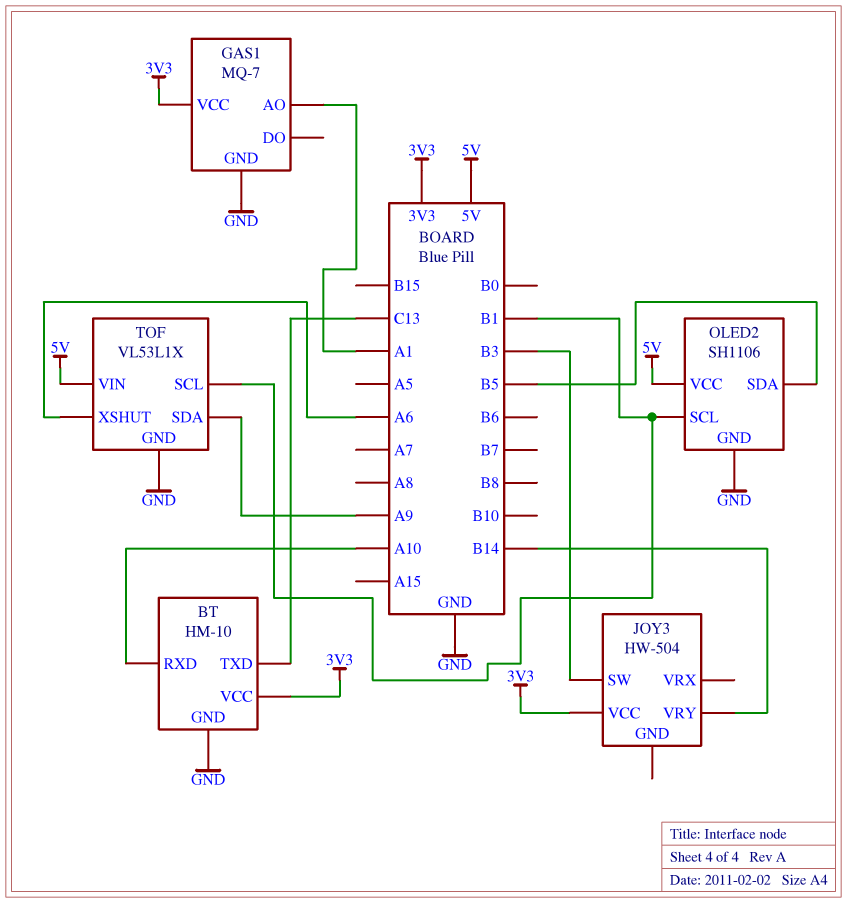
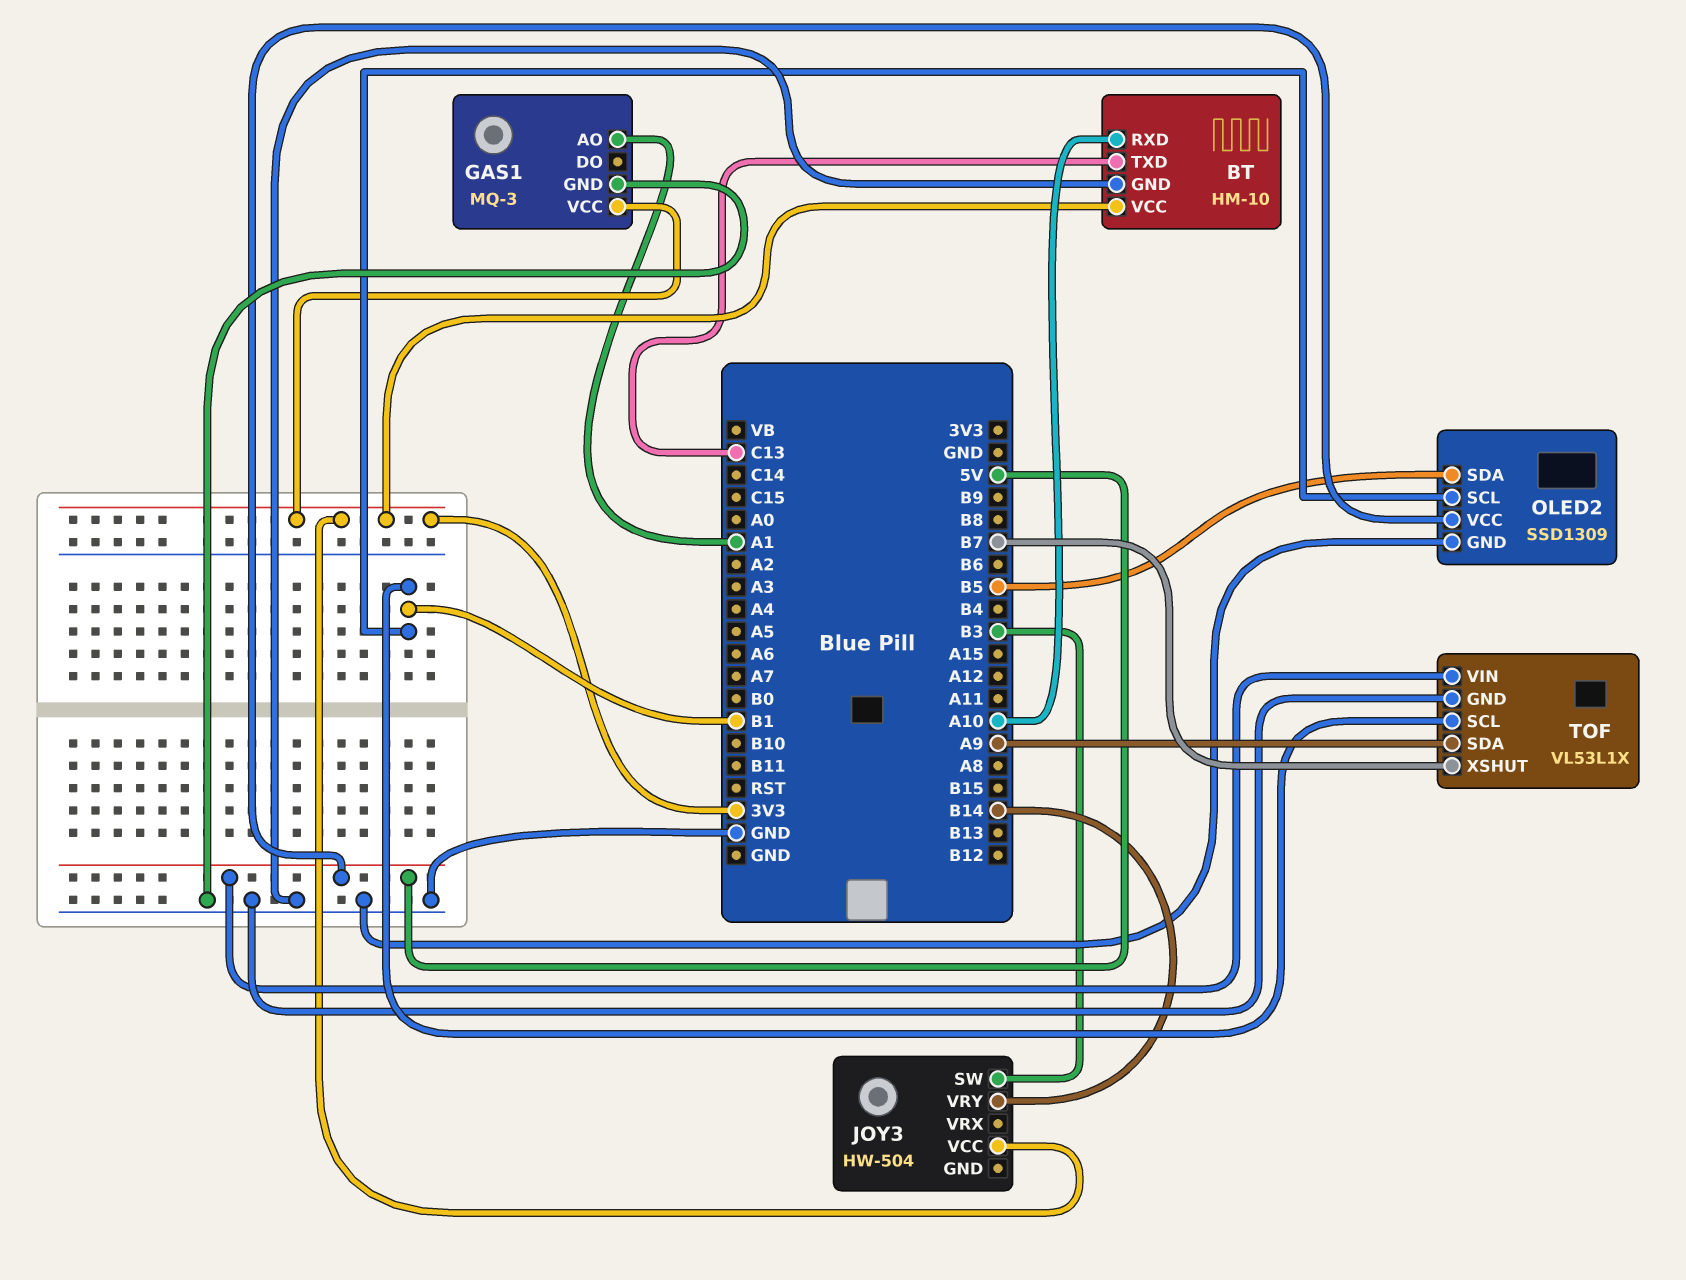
GAS1: MQ-7 -> MQ-3
OLED2: SH1106 -> SSD1309
TOF pin XSHUT: A6 -> B7

